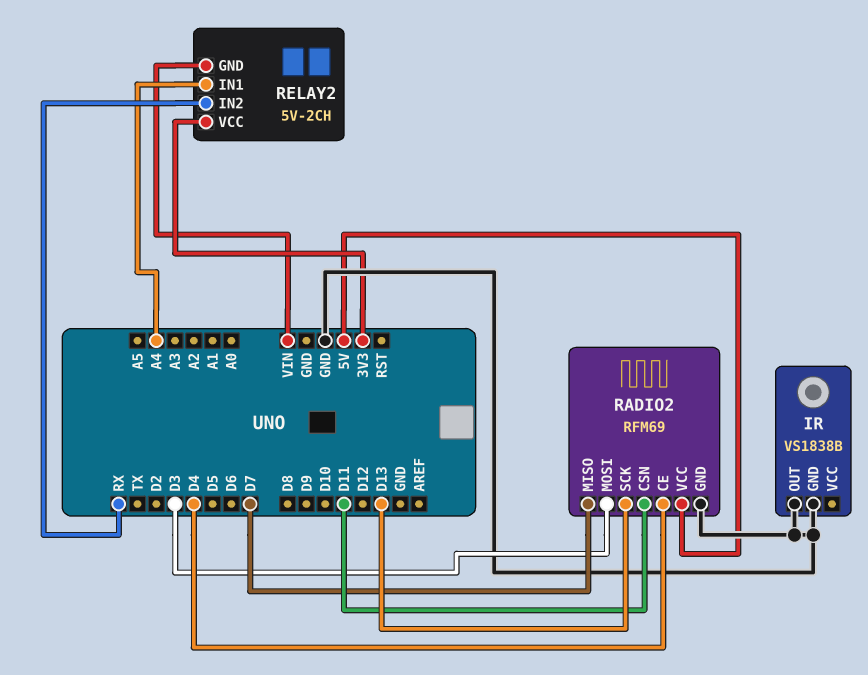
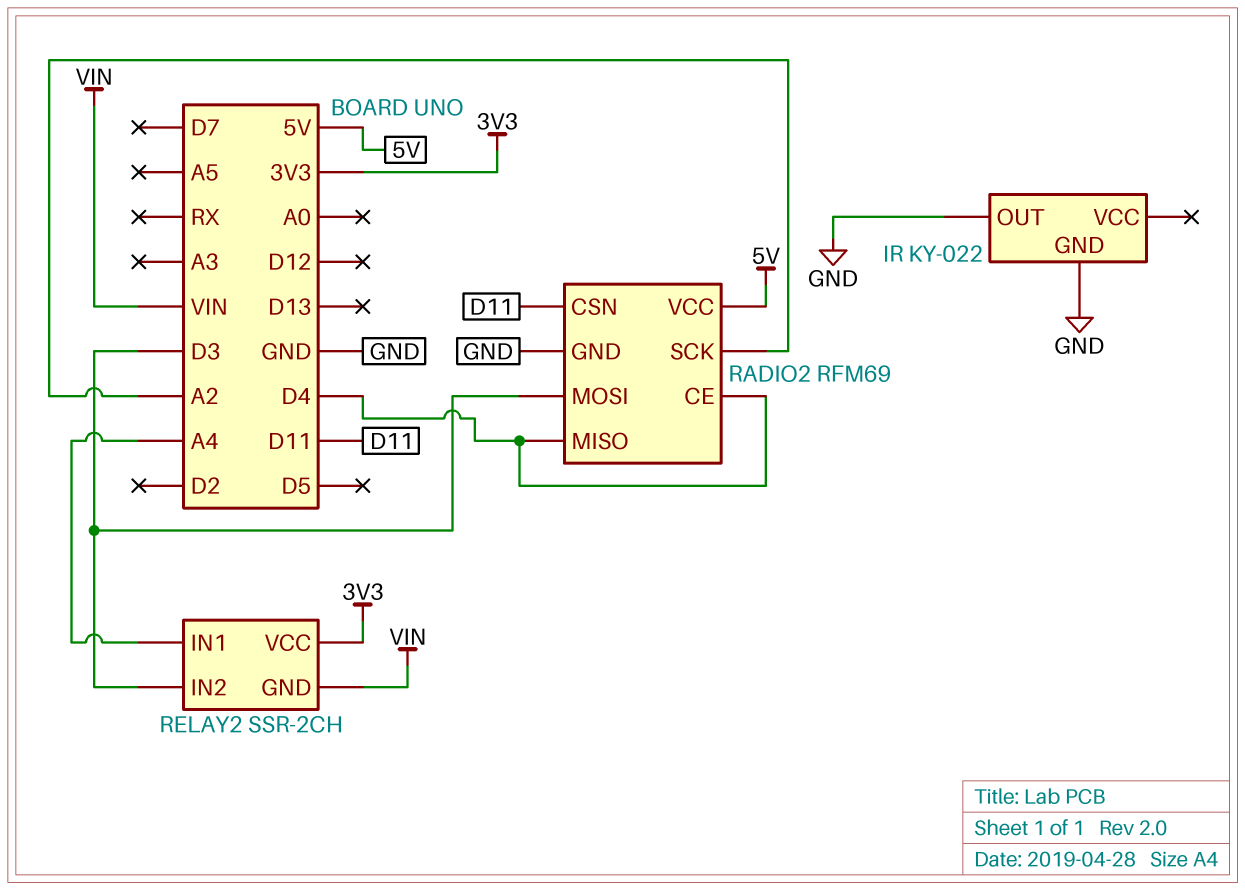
IR: VS1838B -> KY-022
RADIO2 pin MISO: D7 -> D4
RADIO2 pin SCK: D13 -> A2
RELAY2: 5V-2CH -> SSR-2CH
RELAY2 pin IN2: RX -> D3

